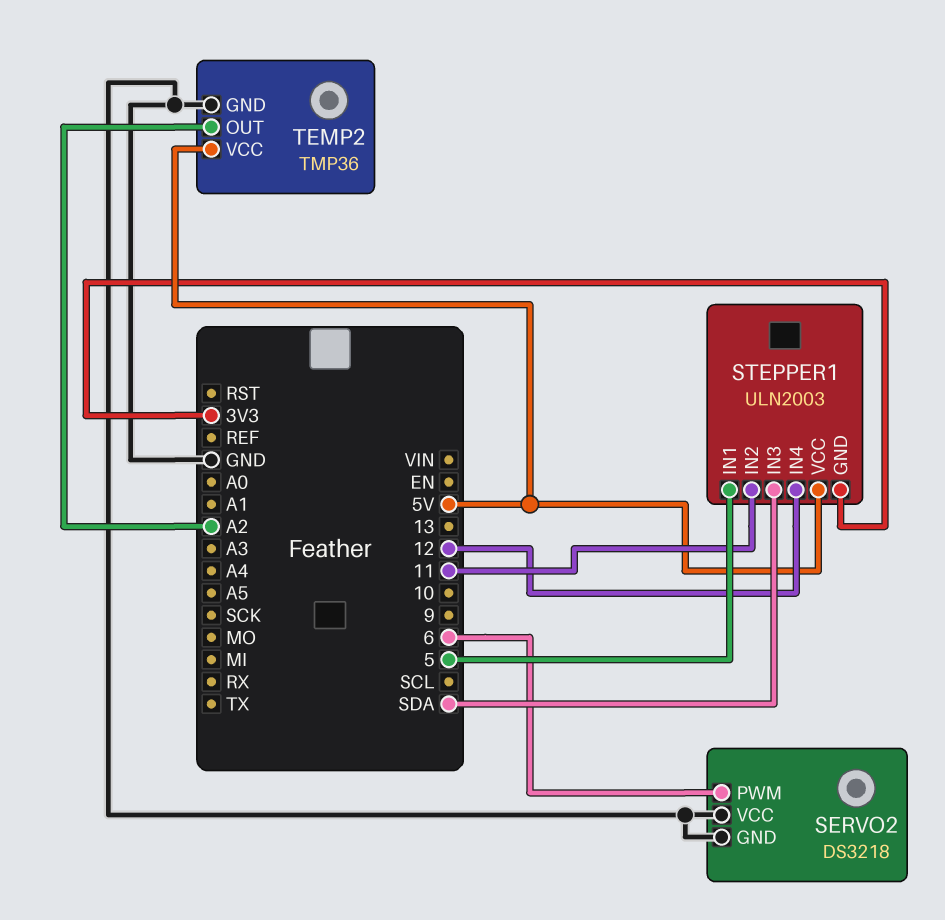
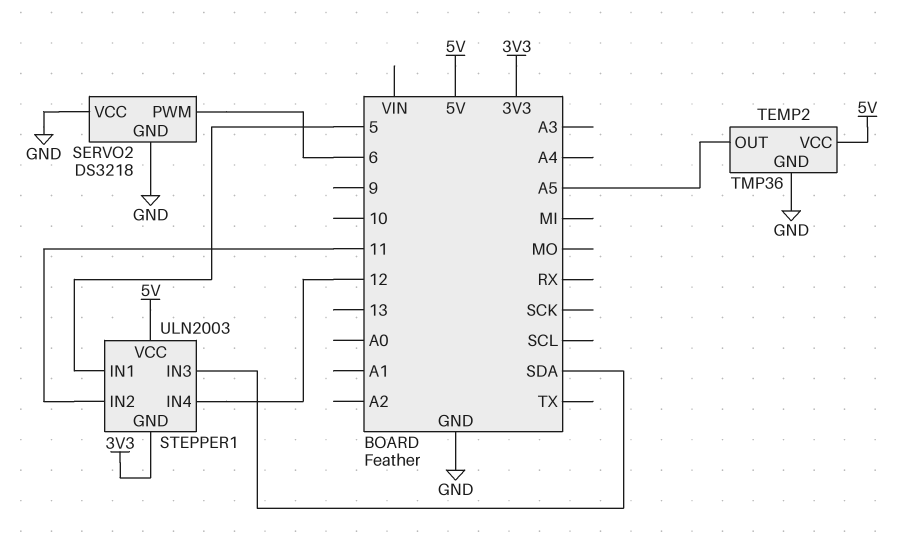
TEMP2 pin OUT: A2 -> A5

